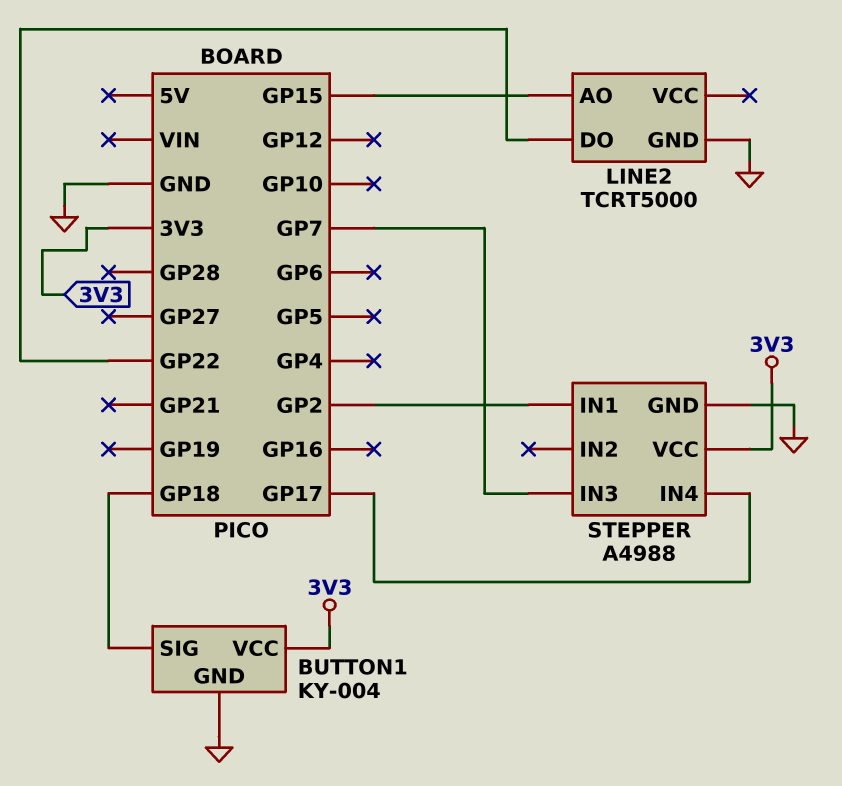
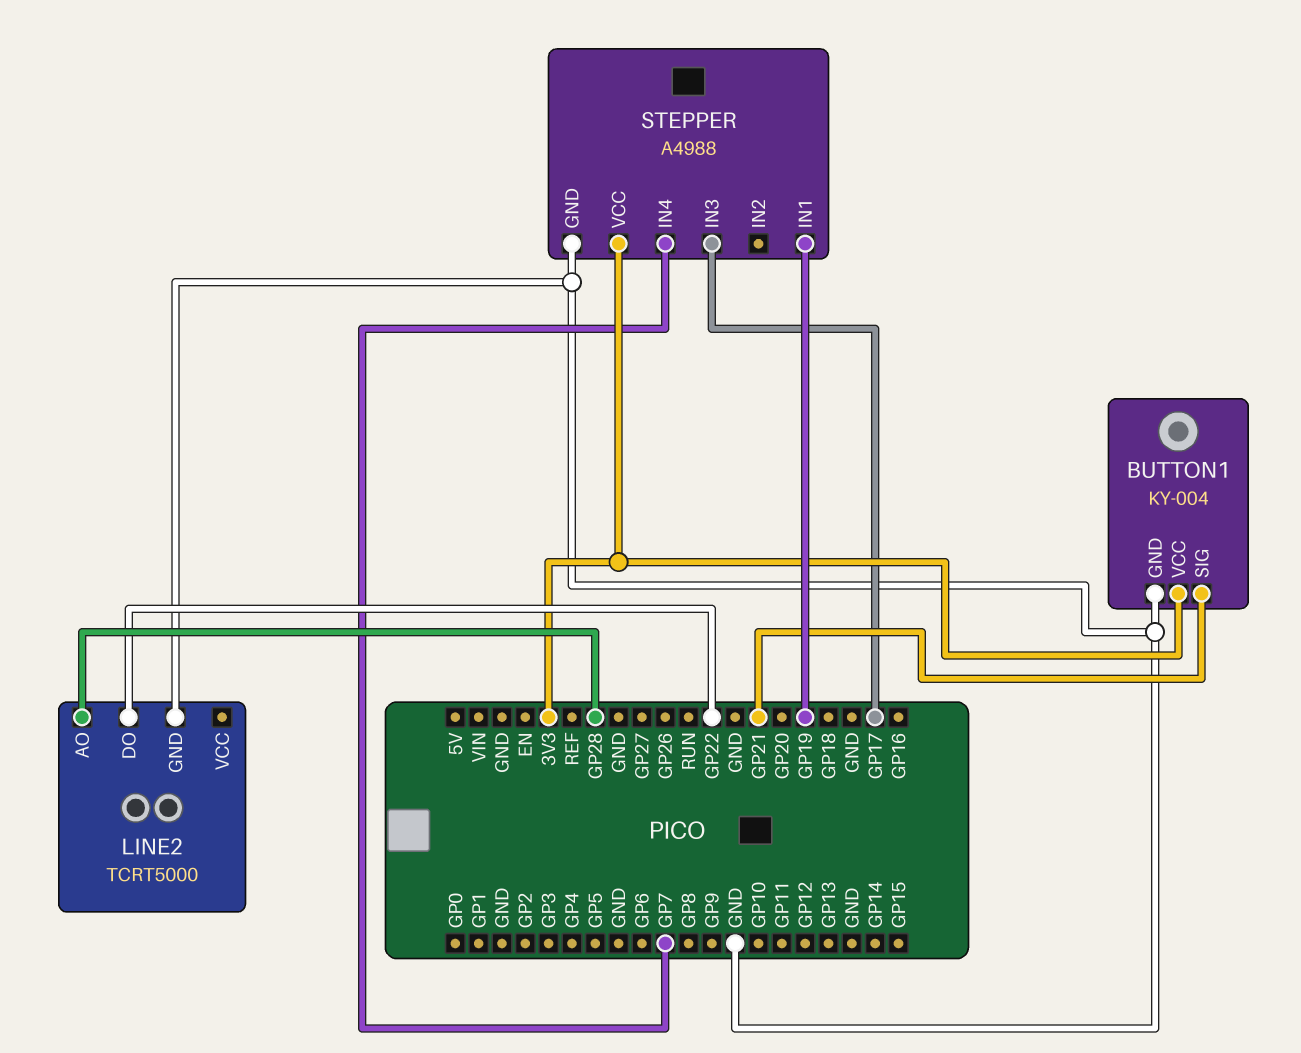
BUTTON1 pin SIG: GP18 -> GP21
LINE2 pin AO: GP15 -> GP28
STEPPER pin IN1: GP2 -> GP19
STEPPER pin IN3: GP7 -> GP17
STEPPER pin IN4: GP17 -> GP7

